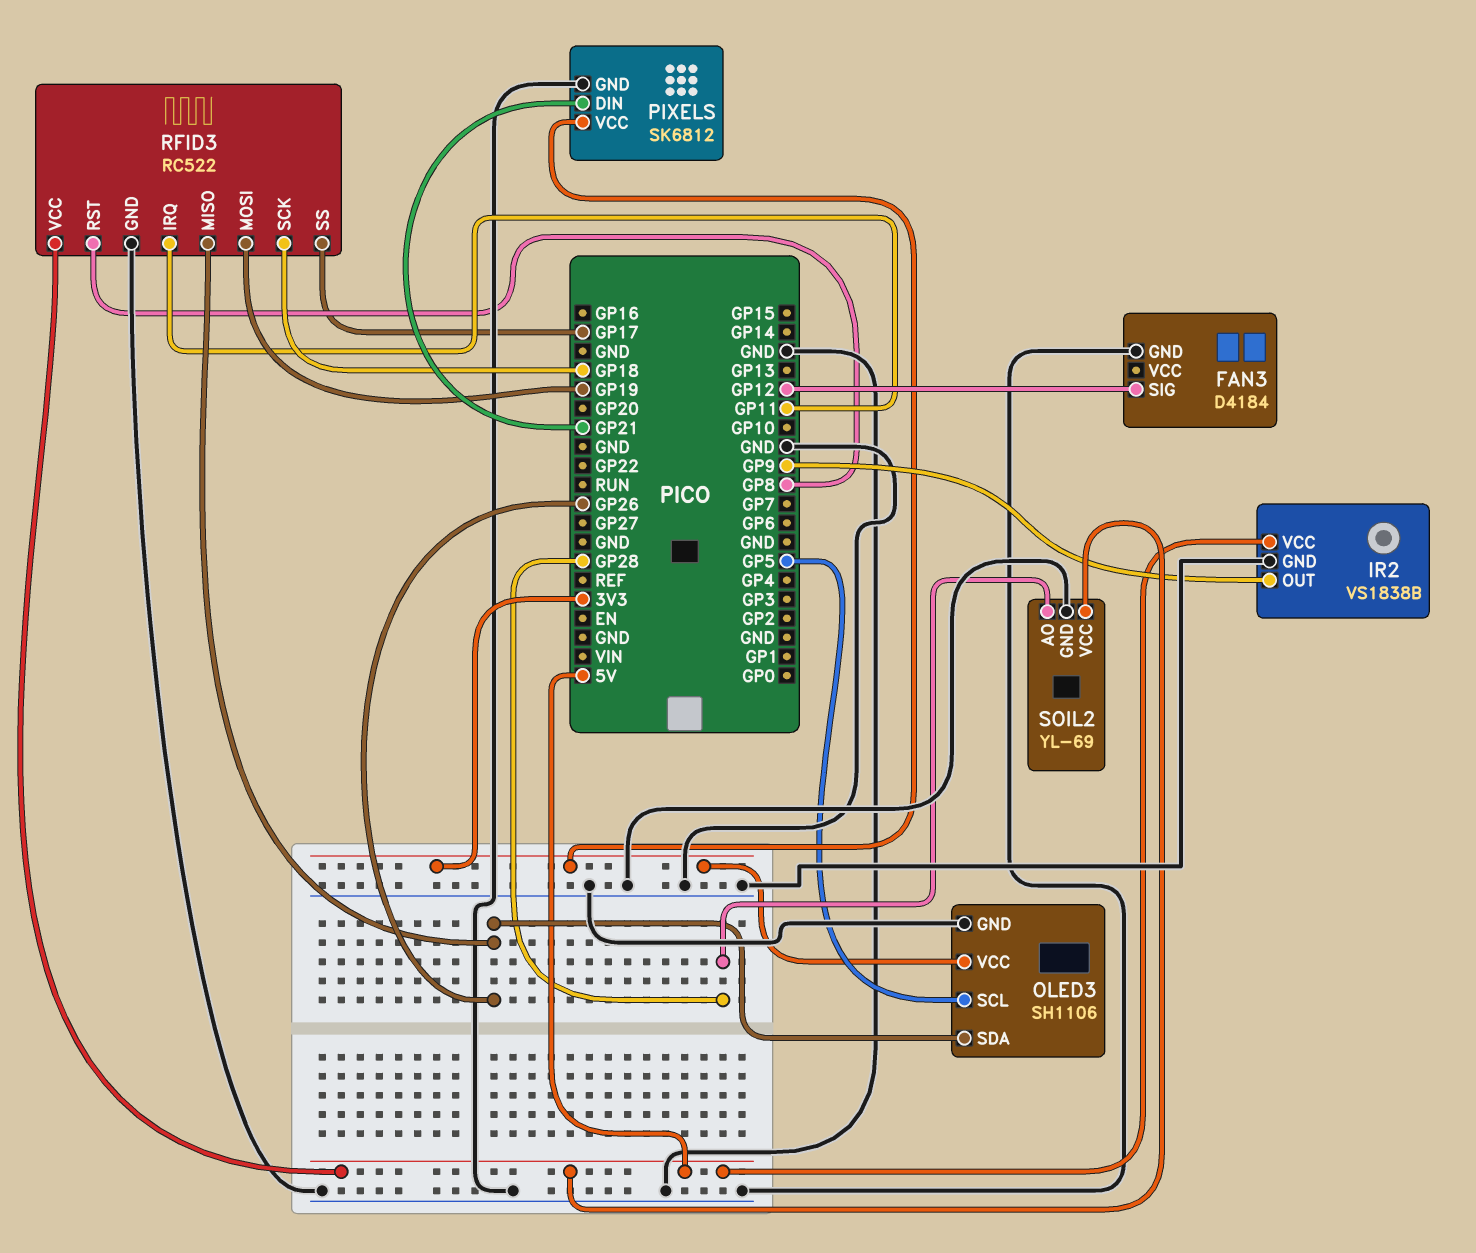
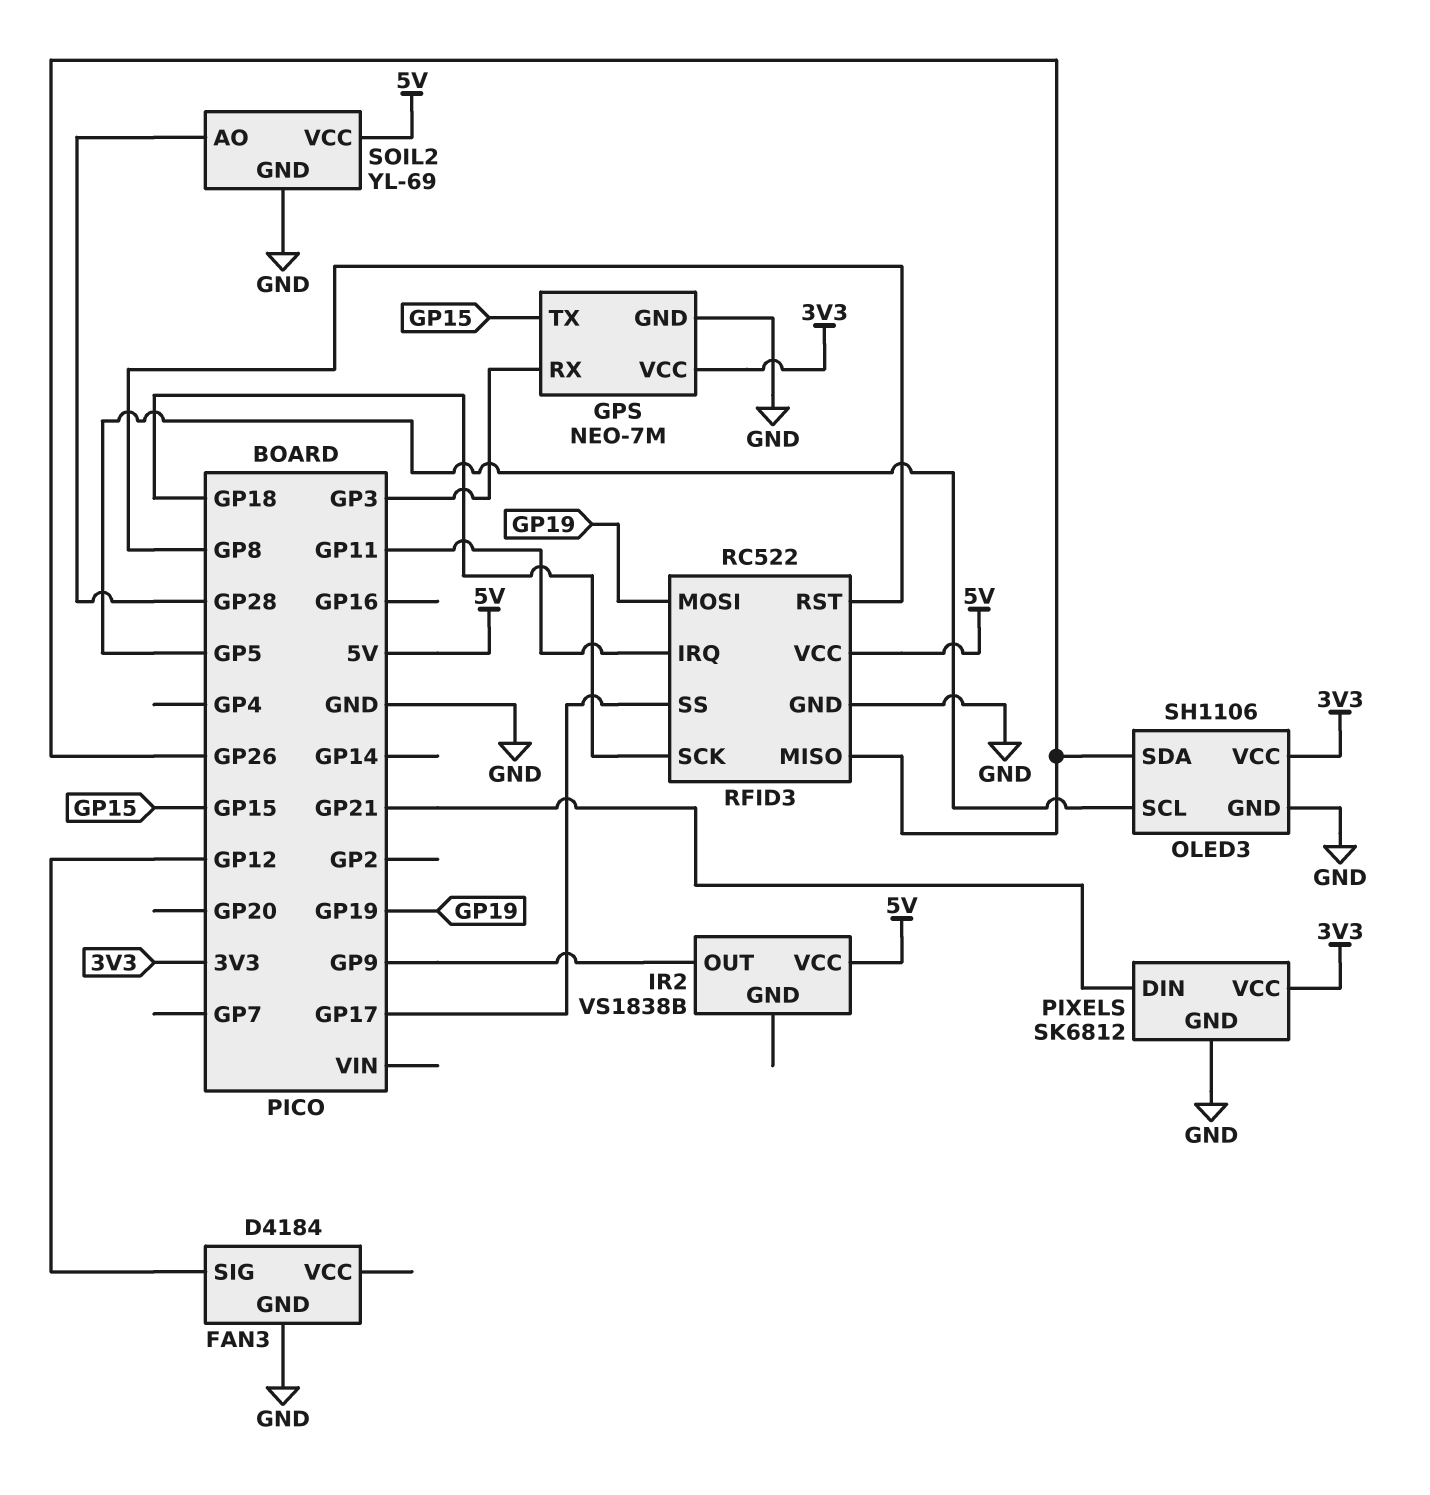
GPS: none -> NEO-7M
GPS pin GND: none -> GND
GPS pin RX: none -> GP3
GPS pin TX: none -> GP15
GPS pin VCC: none -> 3V3
IR2 pin GND: GND -> none

